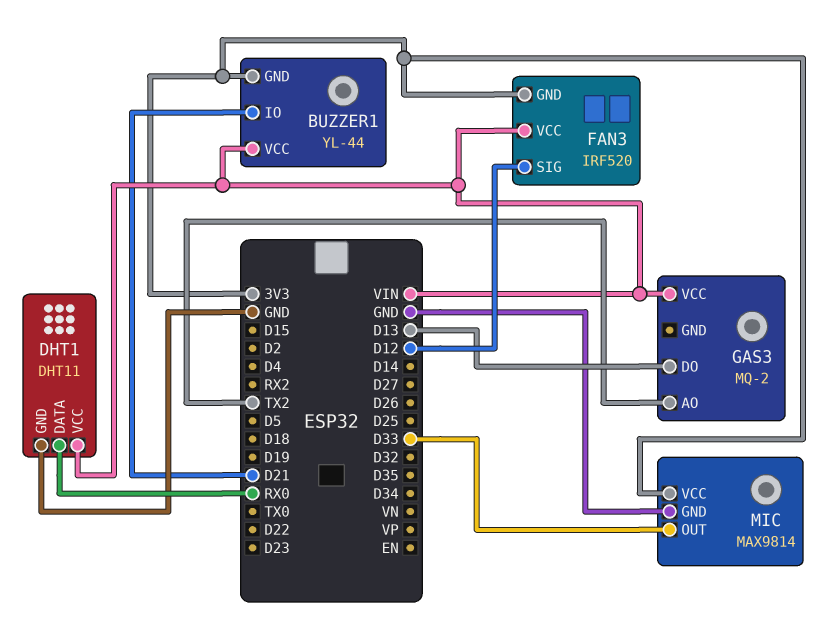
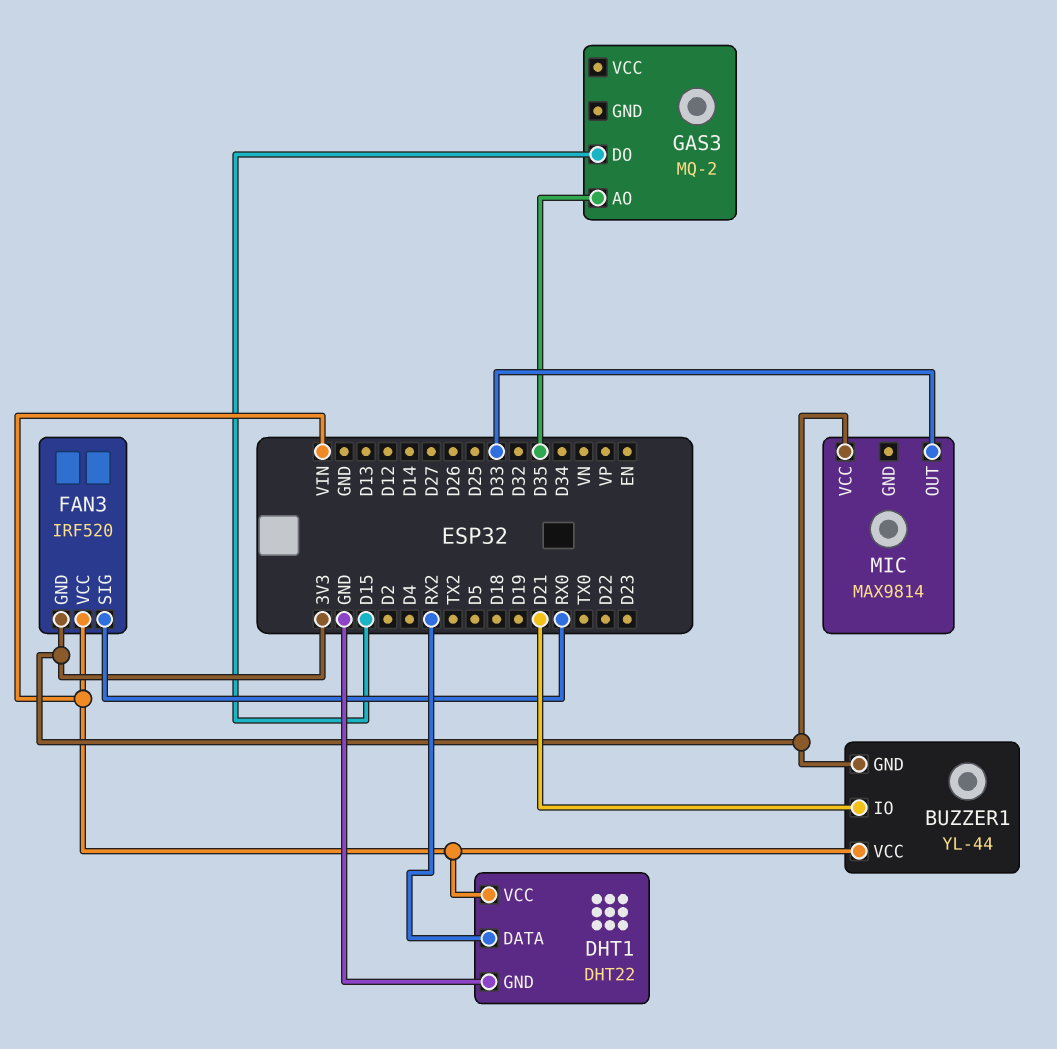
DHT1: DHT11 -> DHT22
DHT1 pin DATA: RX0 -> RX2
FAN3 pin SIG: D12 -> RX0
GAS3 pin AO: TX2 -> D35
GAS3 pin DO: D13 -> D15
GAS3 pin VCC: VIN -> none
MIC pin GND: GND -> none

